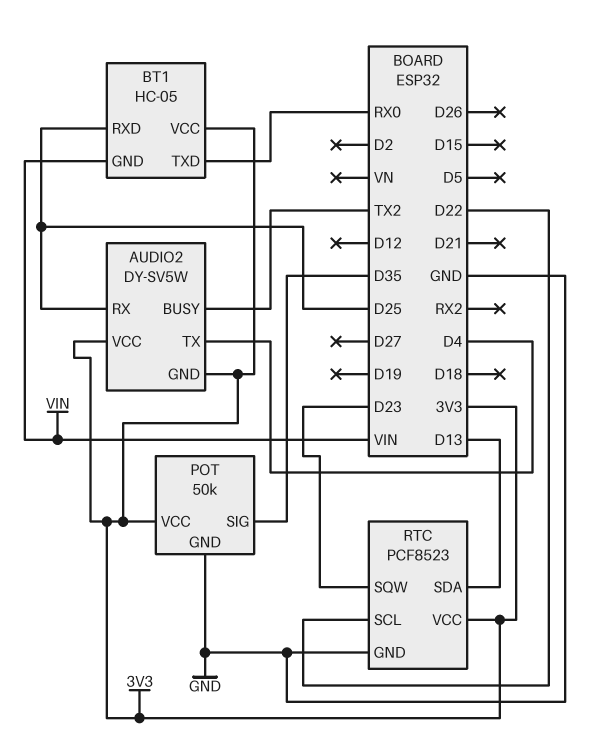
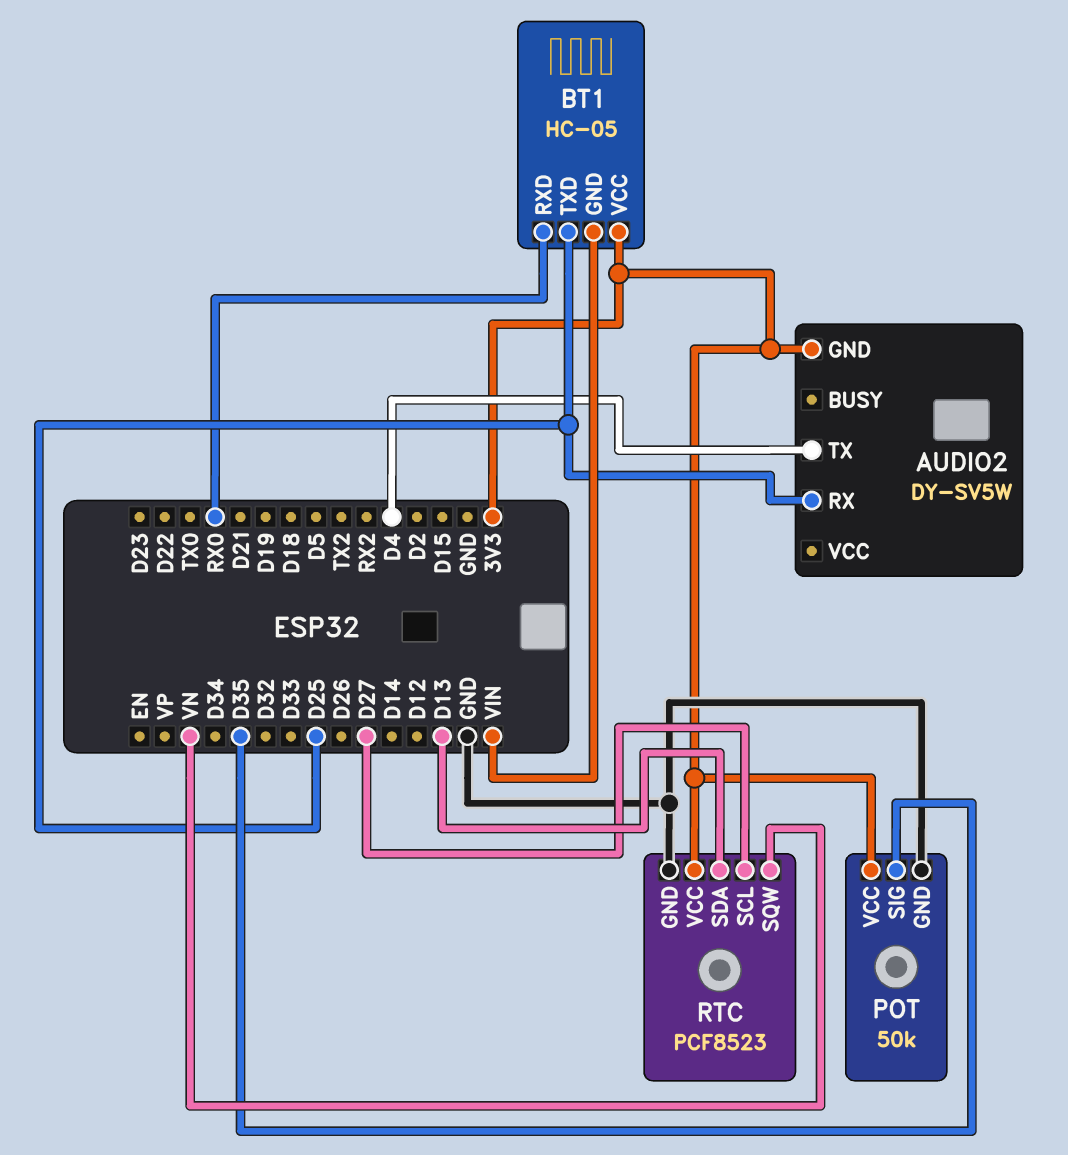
AUDIO2 pin BUSY: TX2 -> none
AUDIO2 pin VCC: 3V3 -> none
BT1 pin RXD: D25 -> RX0
BT1 pin TXD: RX0 -> D25
RTC pin SCL: D22 -> D27
RTC pin SQW: D23 -> VN

